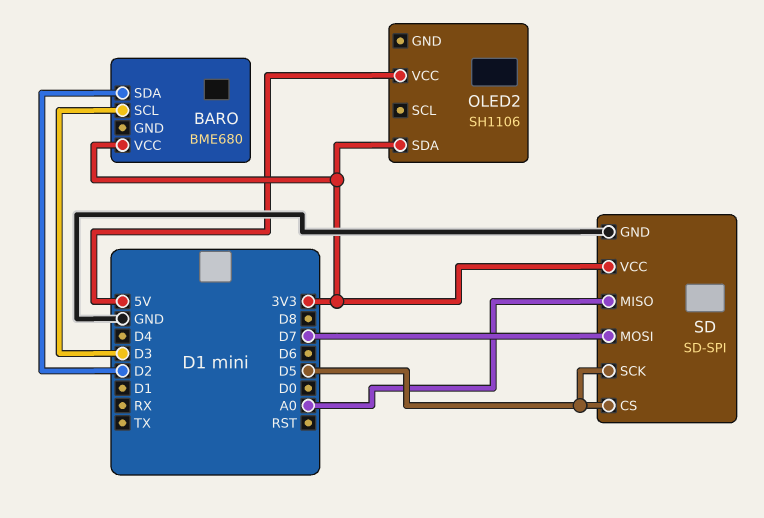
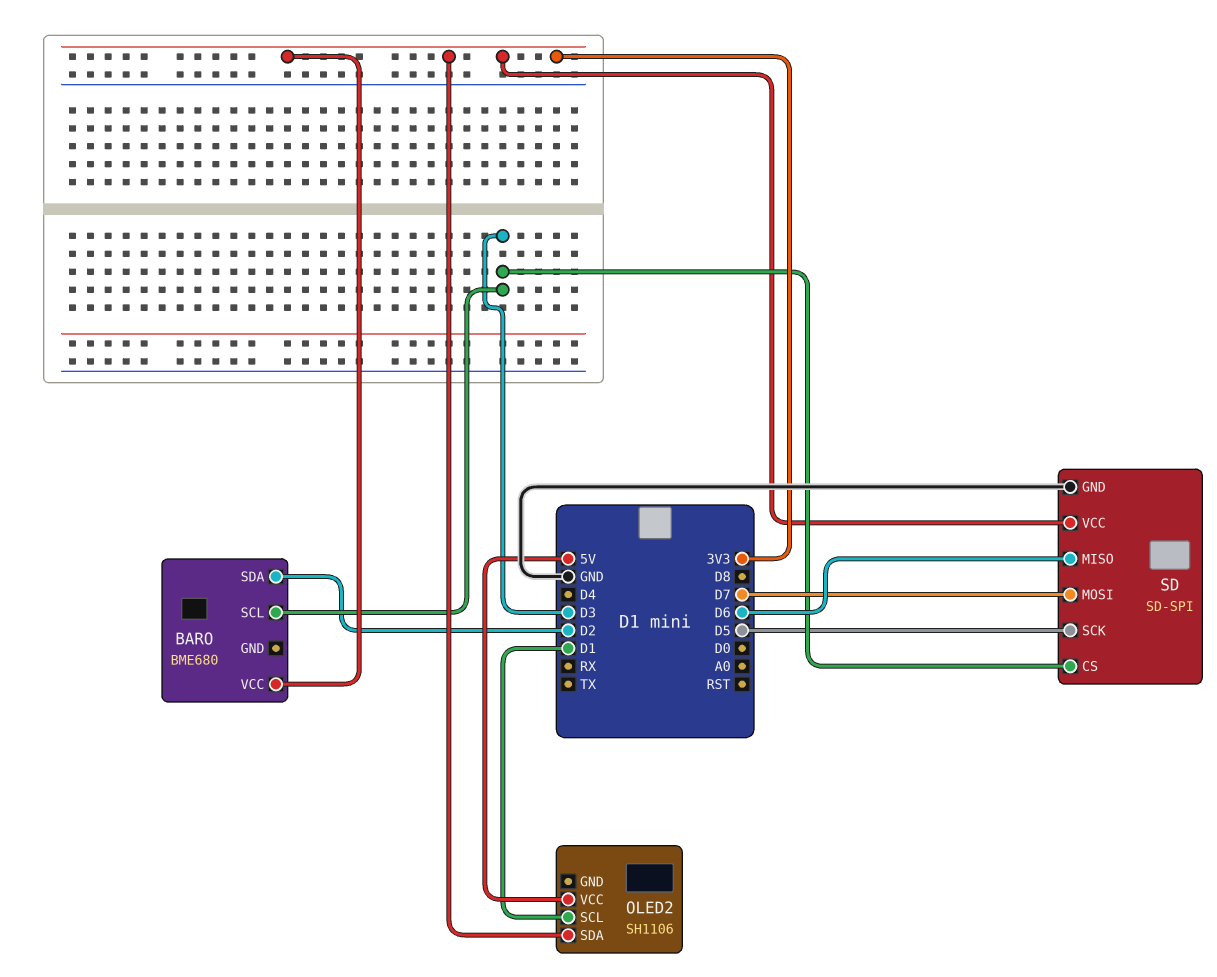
OLED2 pin SCL: none -> D1
SD pin CS: D5 -> D3
SD pin MISO: A0 -> D6

